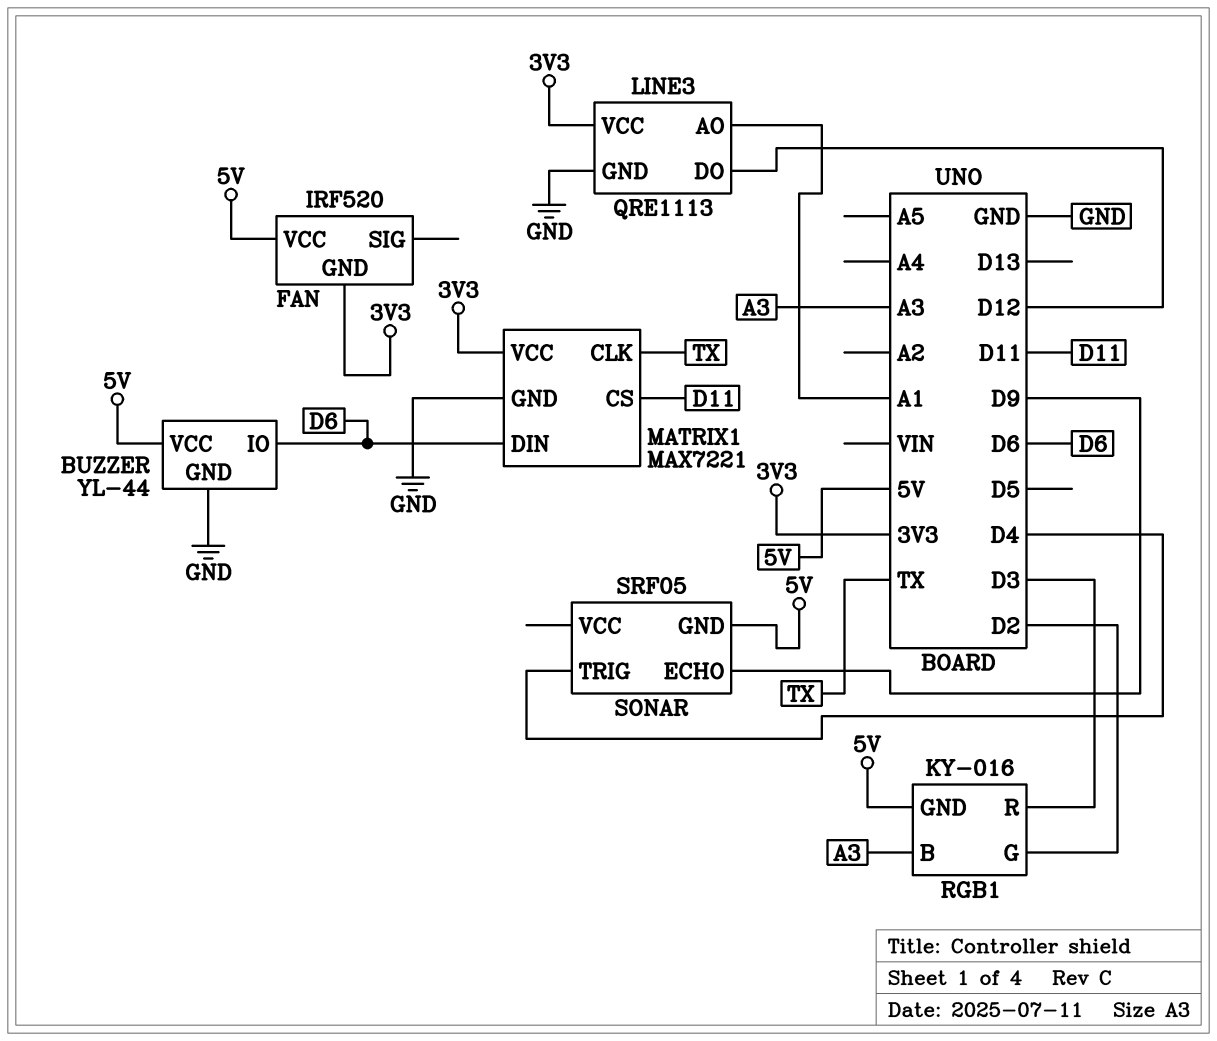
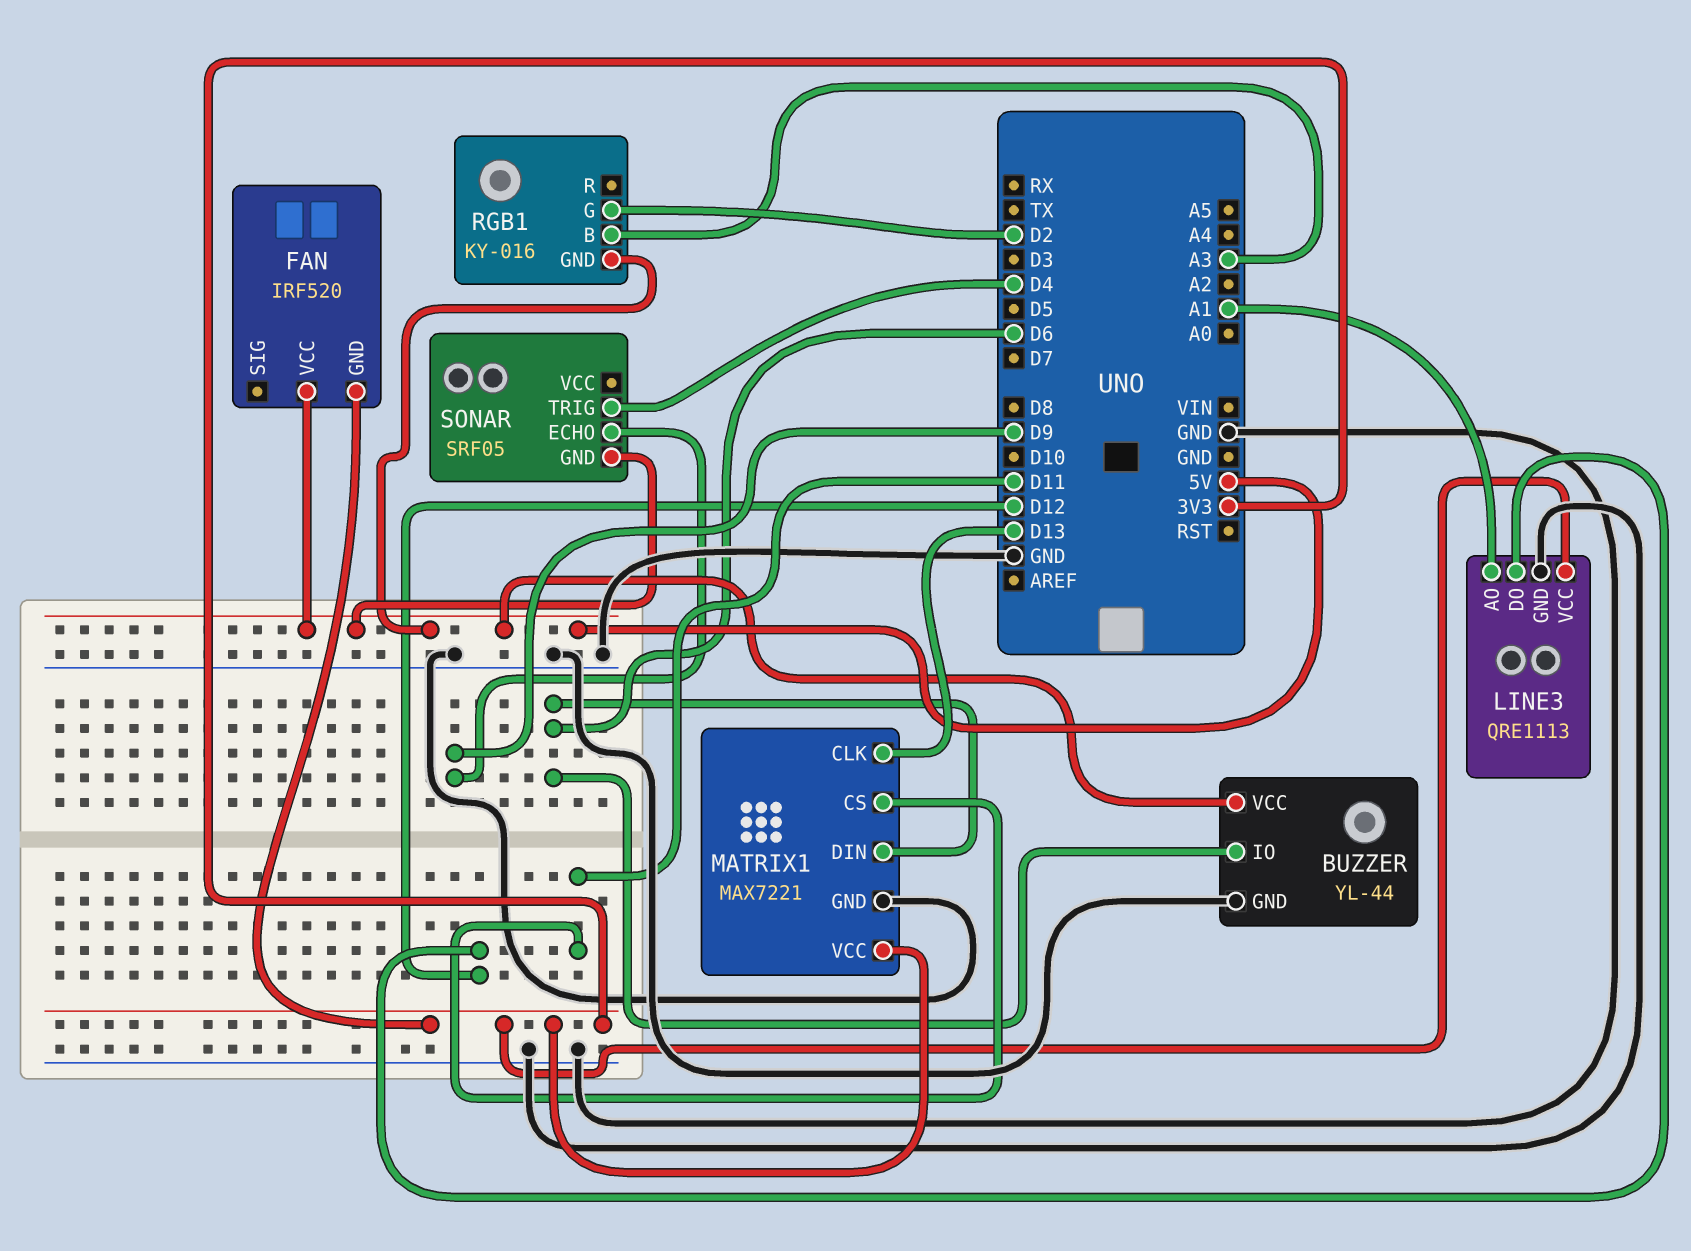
MATRIX1 pin CLK: TX -> D13
RGB1 pin R: D3 -> none

